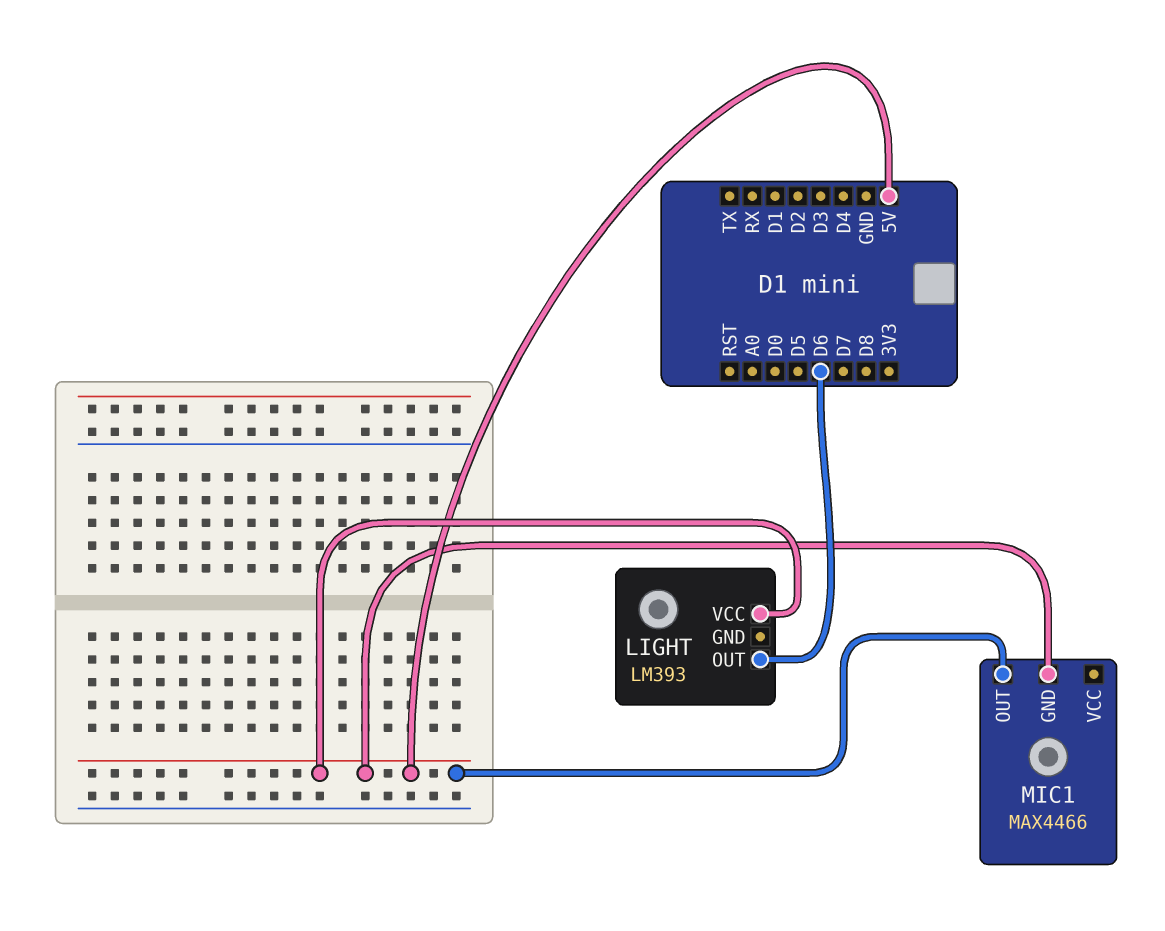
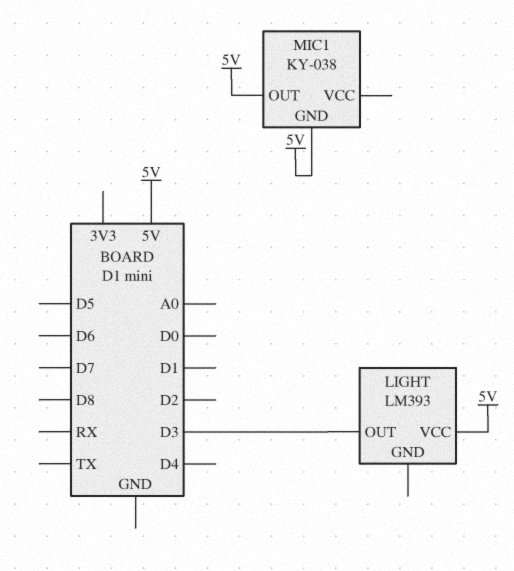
LIGHT pin OUT: D6 -> D3
MIC1: MAX4466 -> KY-038

